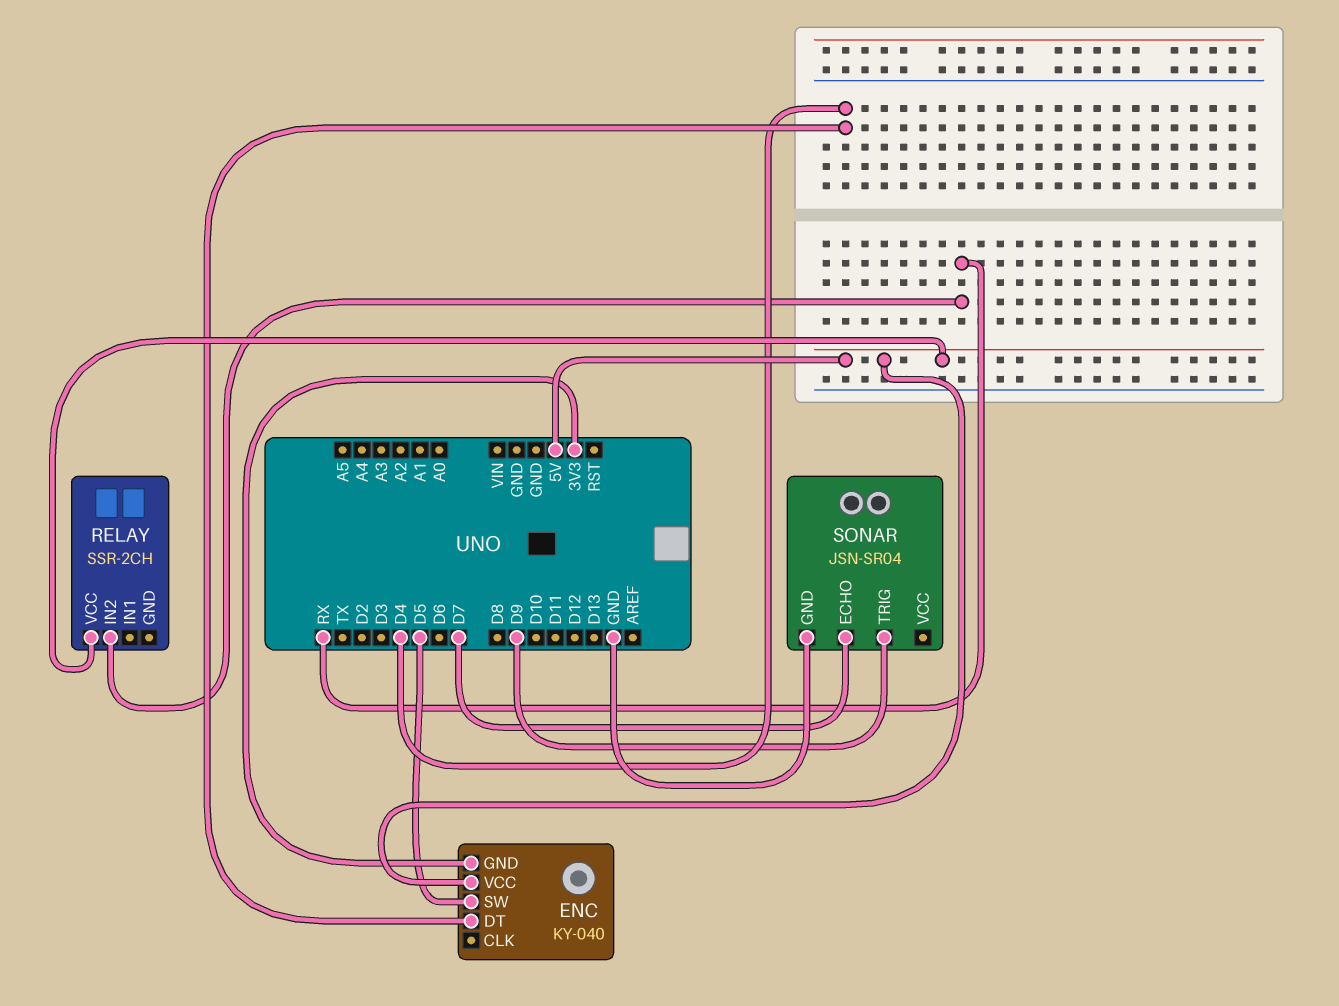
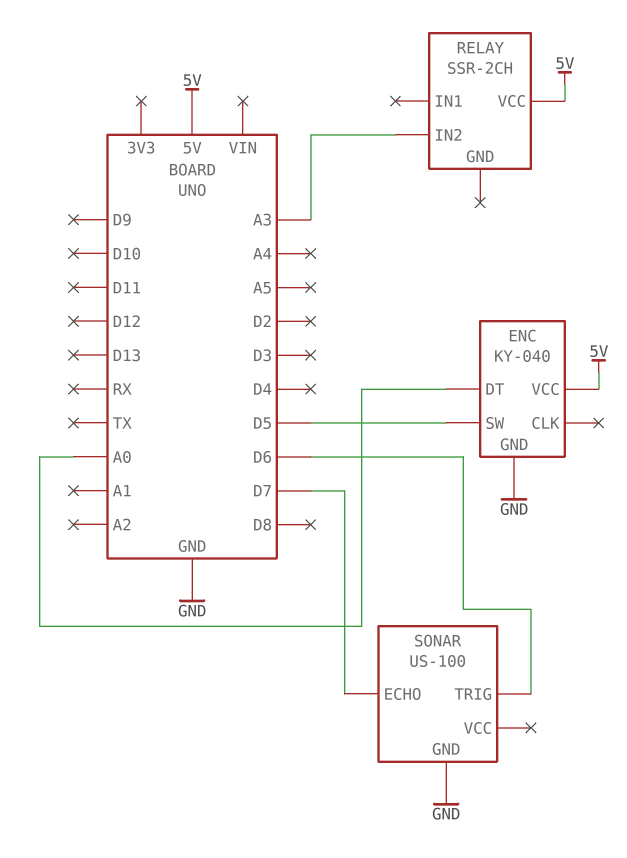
ENC pin DT: D4 -> A0
ENC pin GND: 3V3 -> GND
RELAY pin IN2: RX -> A3
SONAR: JSN-SR04 -> US-100
SONAR pin TRIG: D9 -> D6

